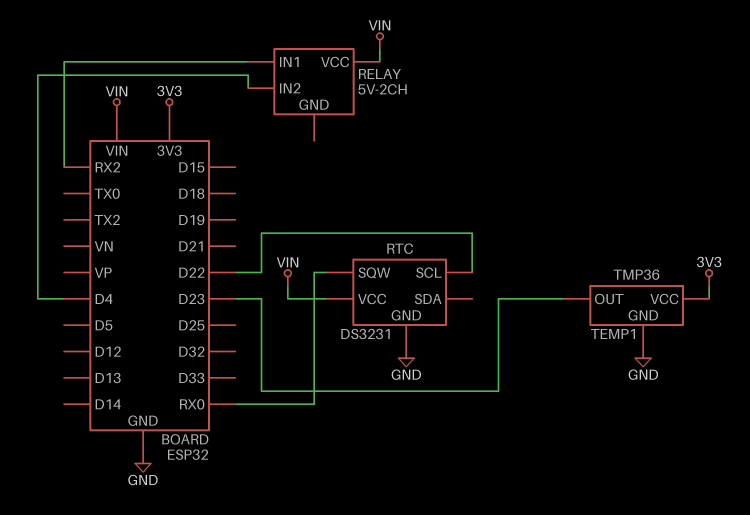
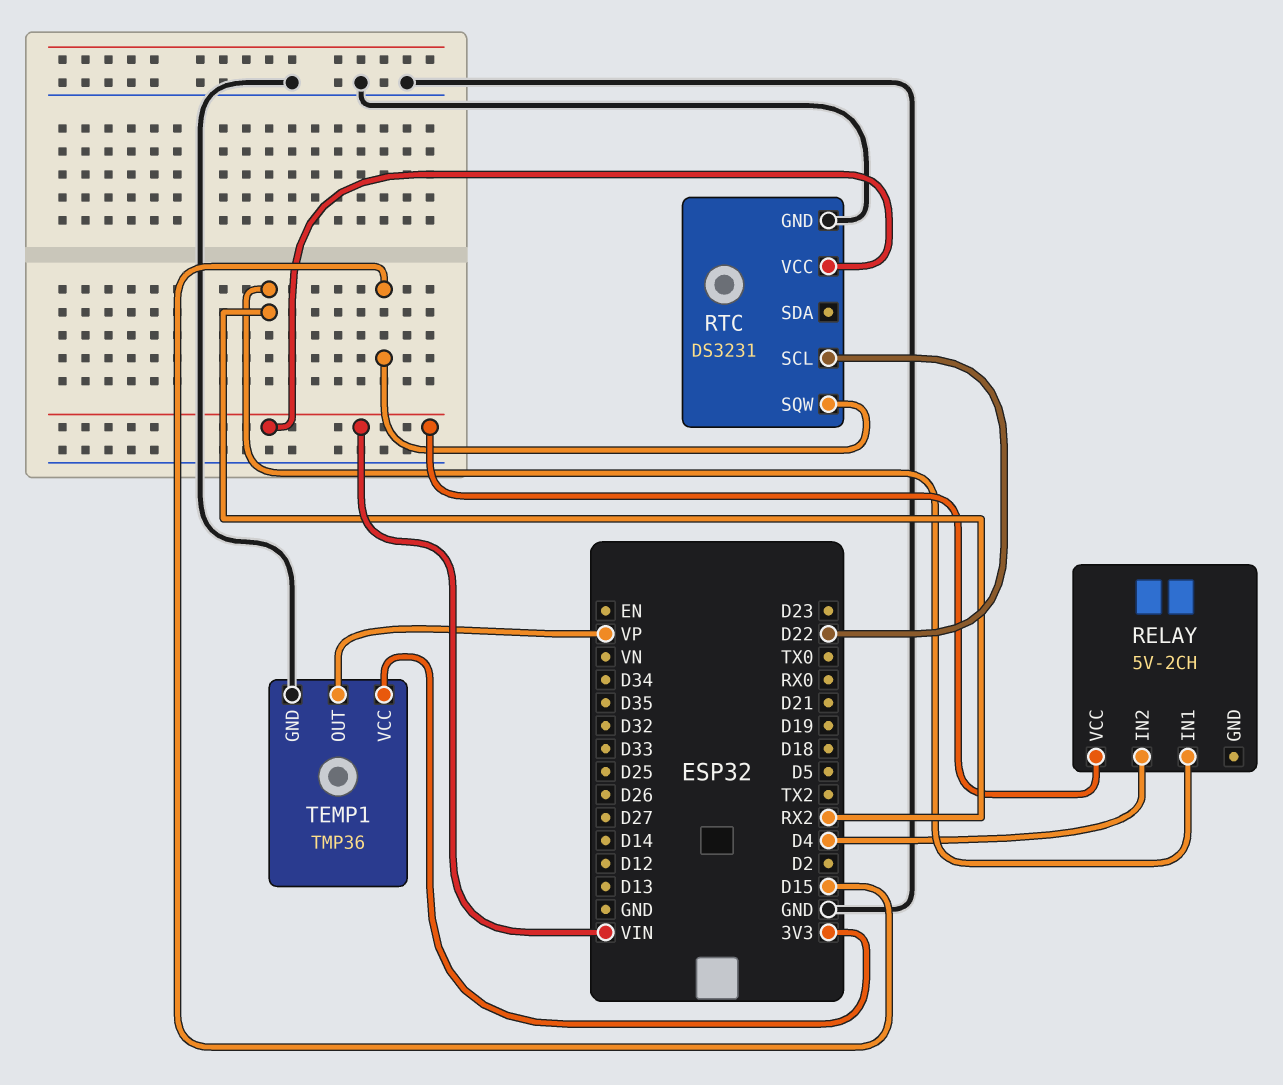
RTC pin SQW: RX0 -> D15
TEMP1 pin OUT: D23 -> VP

